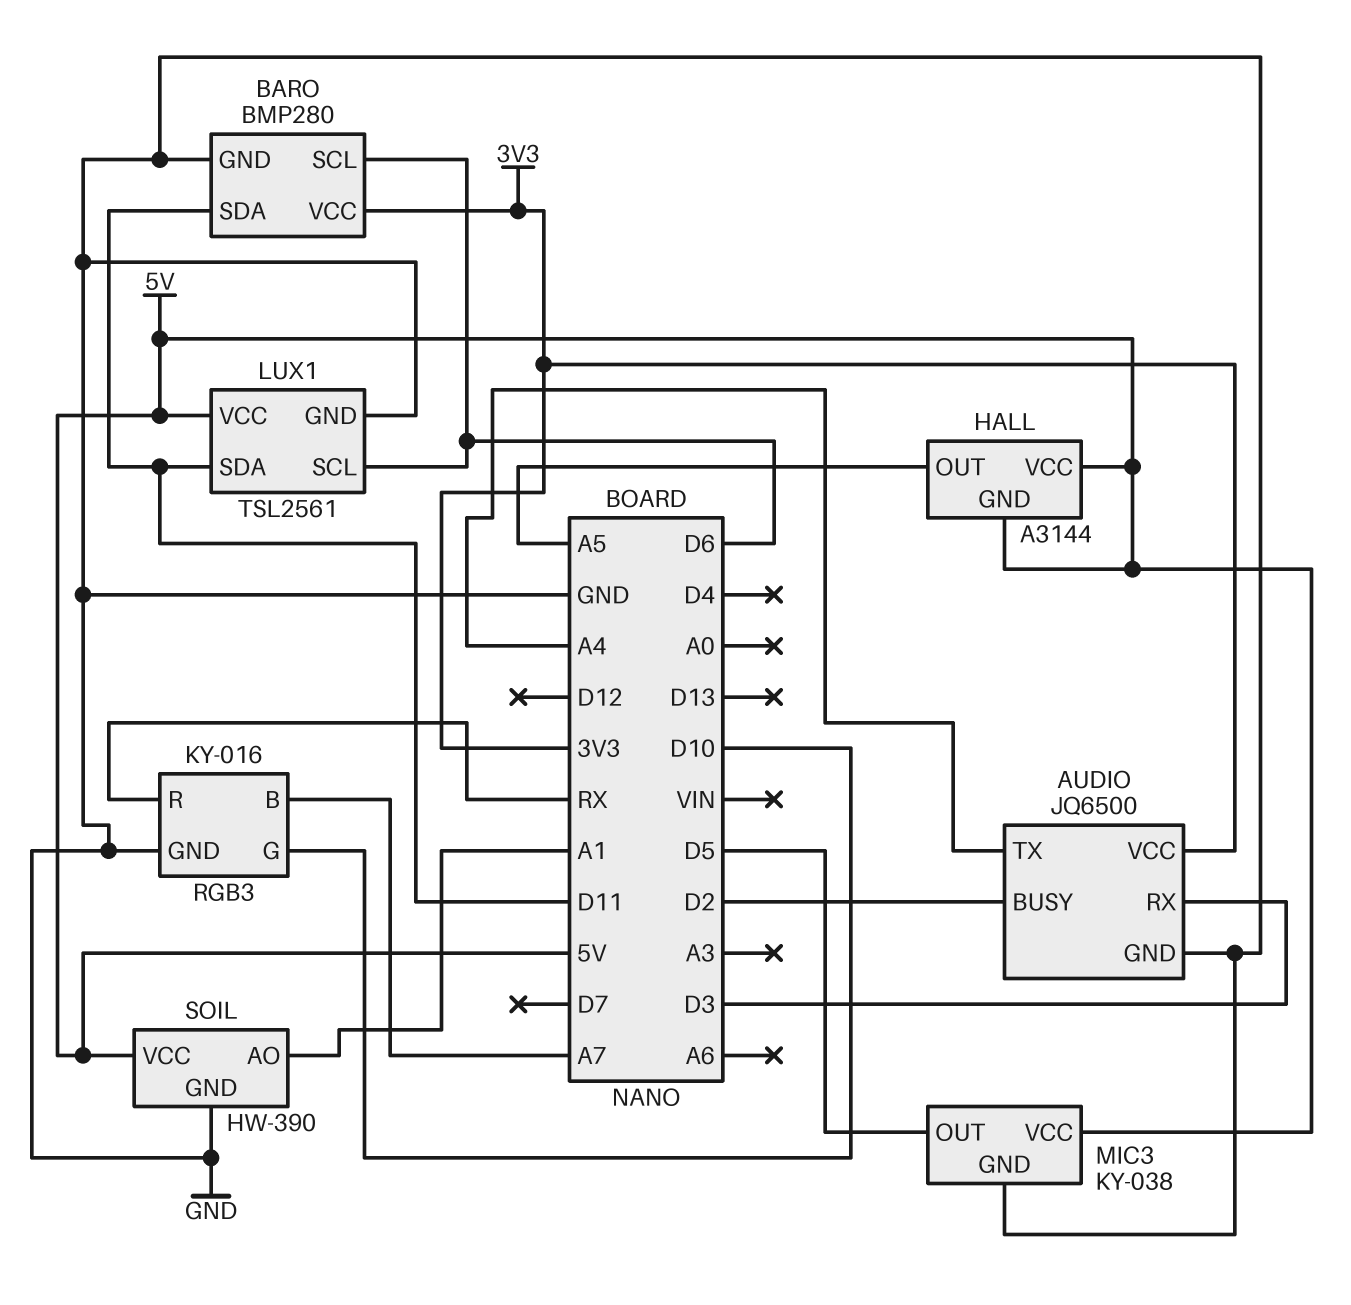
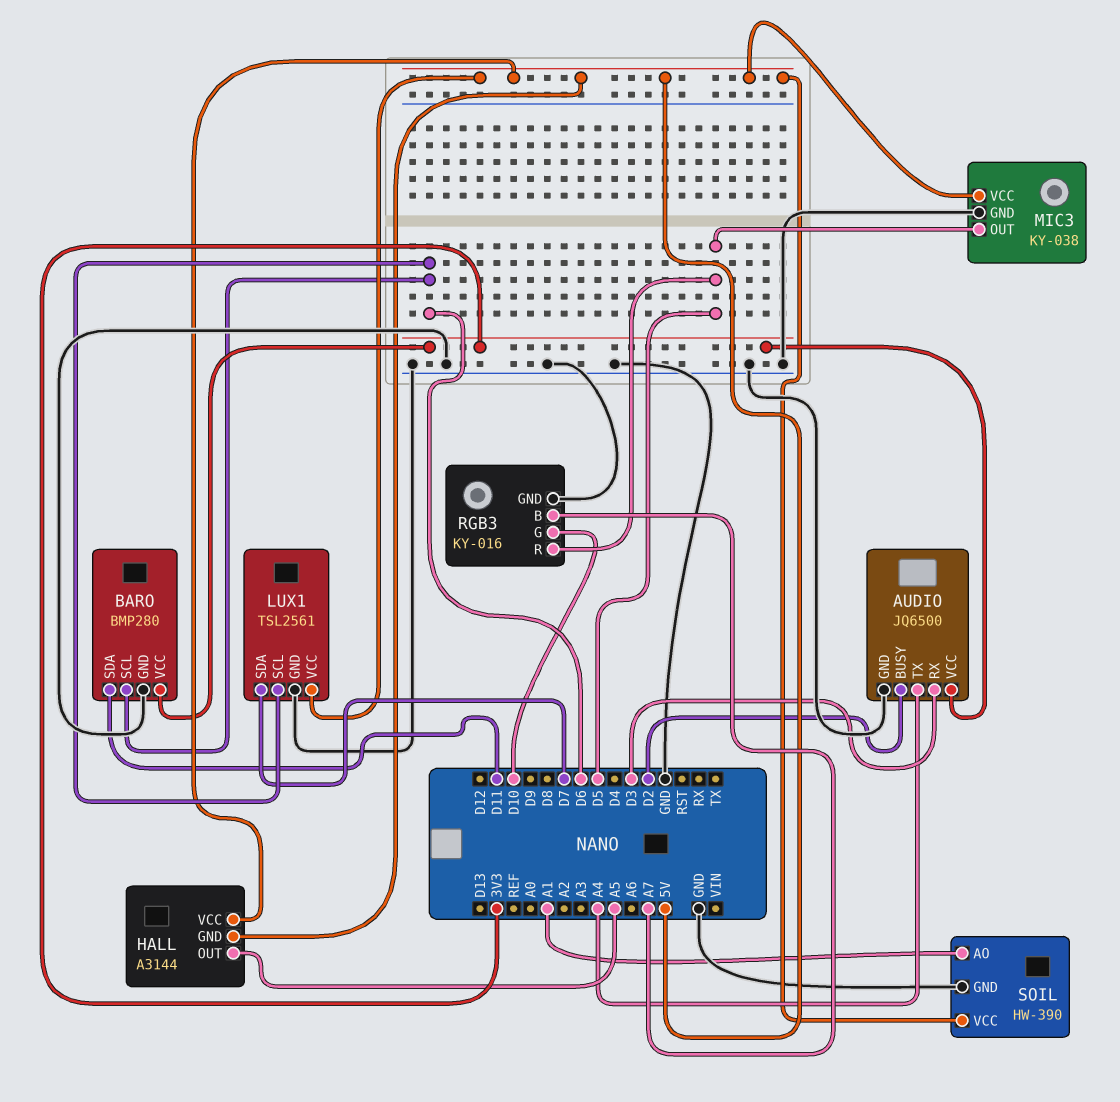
LUX1 pin SDA: D11 -> D7
RGB3 pin R: RX -> D5

